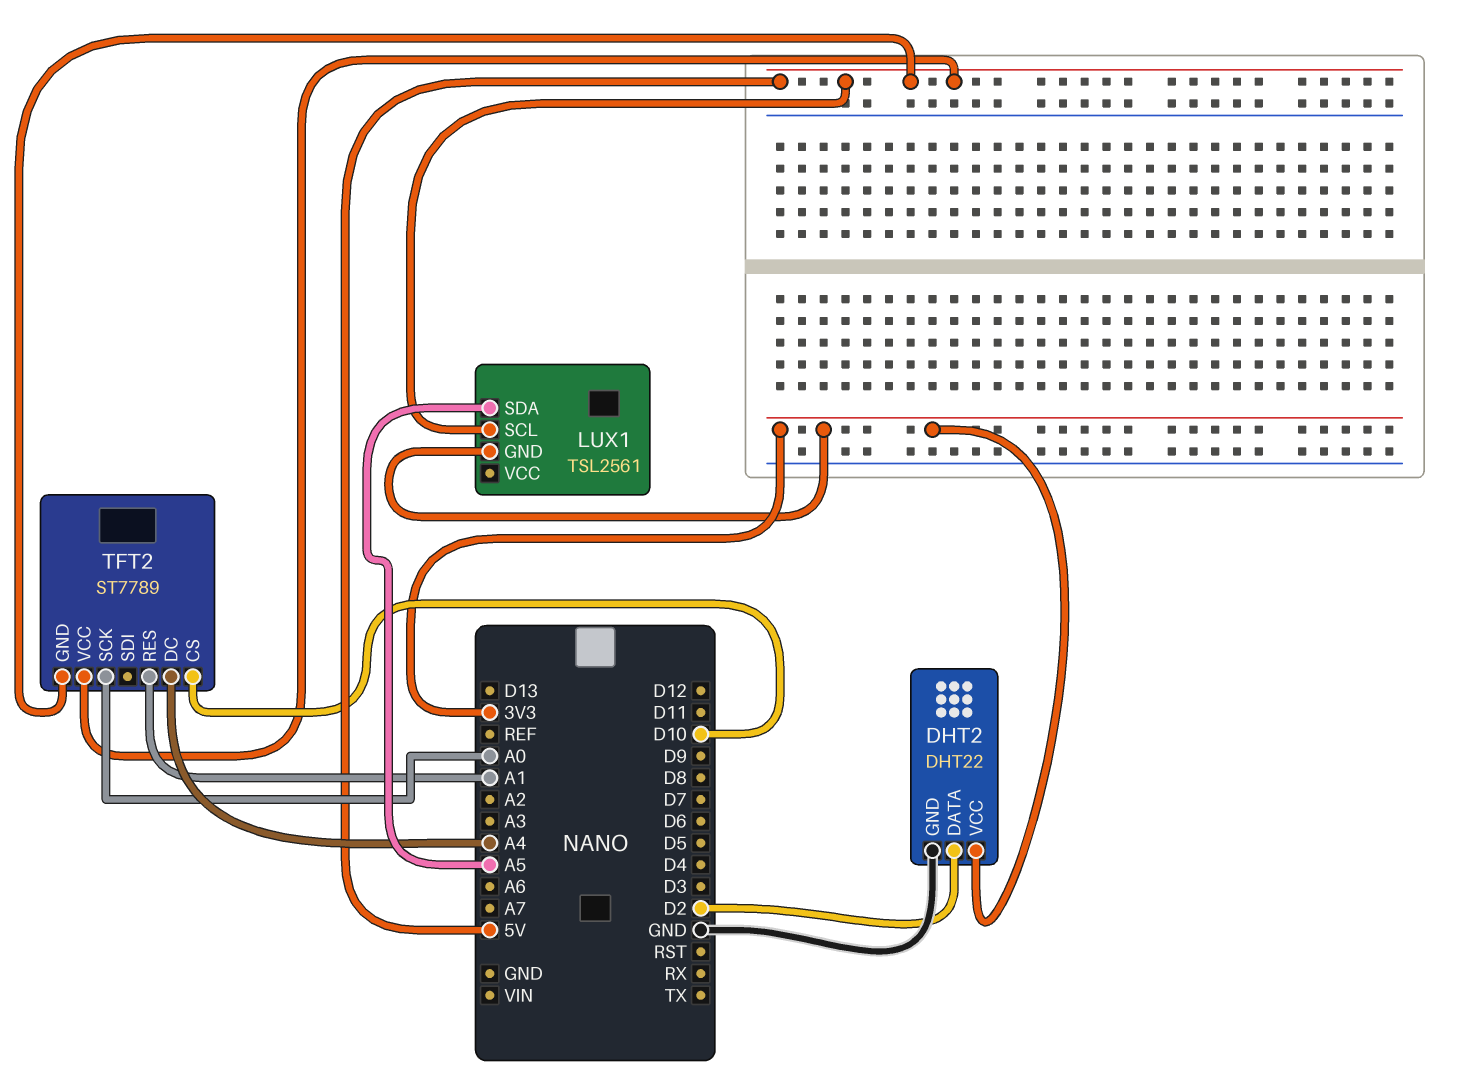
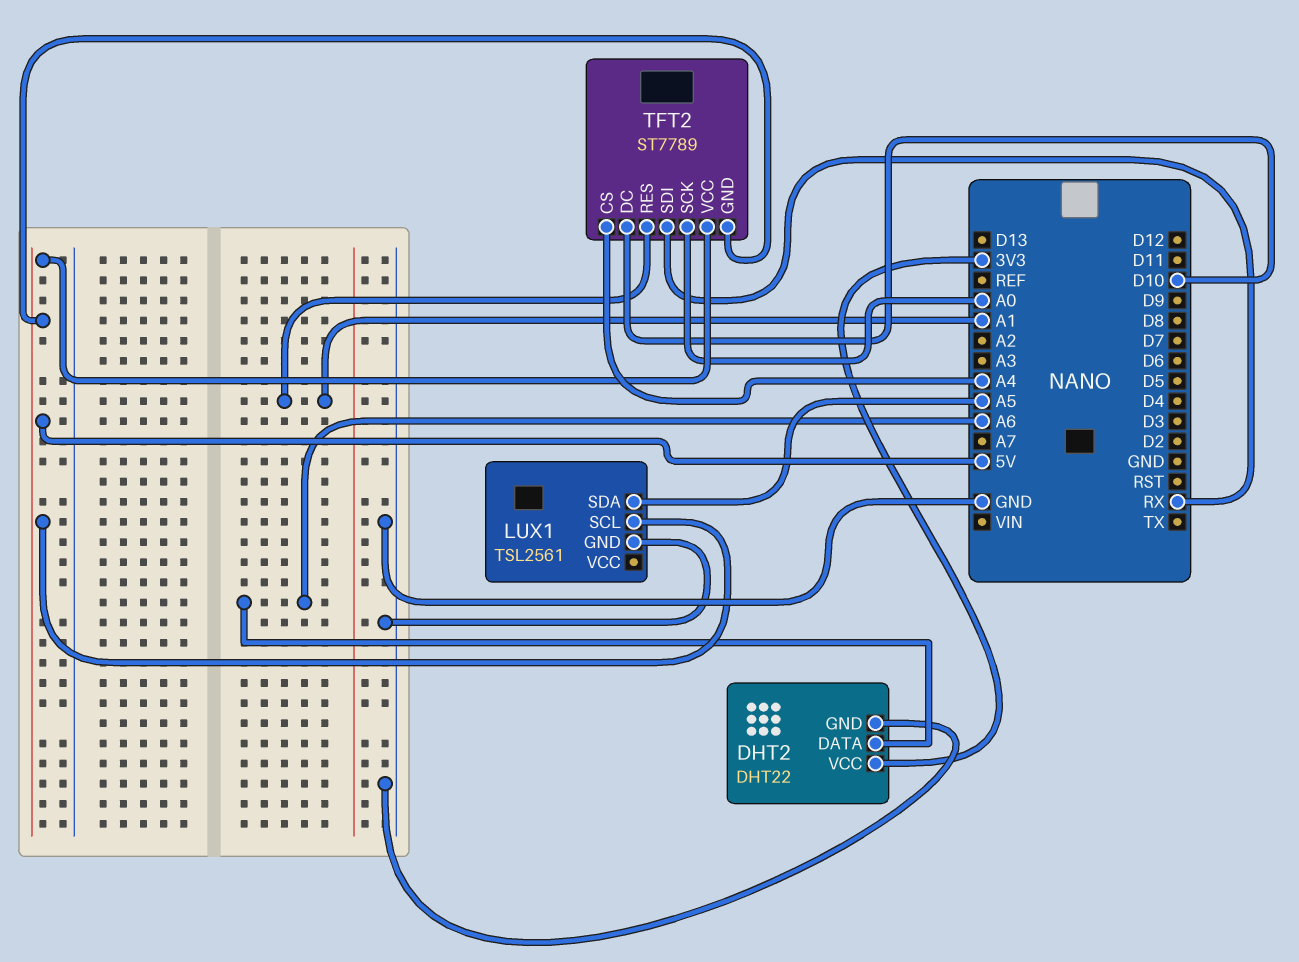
DHT2 pin DATA: D2 -> A6
LUX1 pin GND: 3V3 -> GND
TFT2 pin CS: D10 -> A4
TFT2 pin DC: A4 -> D10
TFT2 pin SDI: none -> RX

